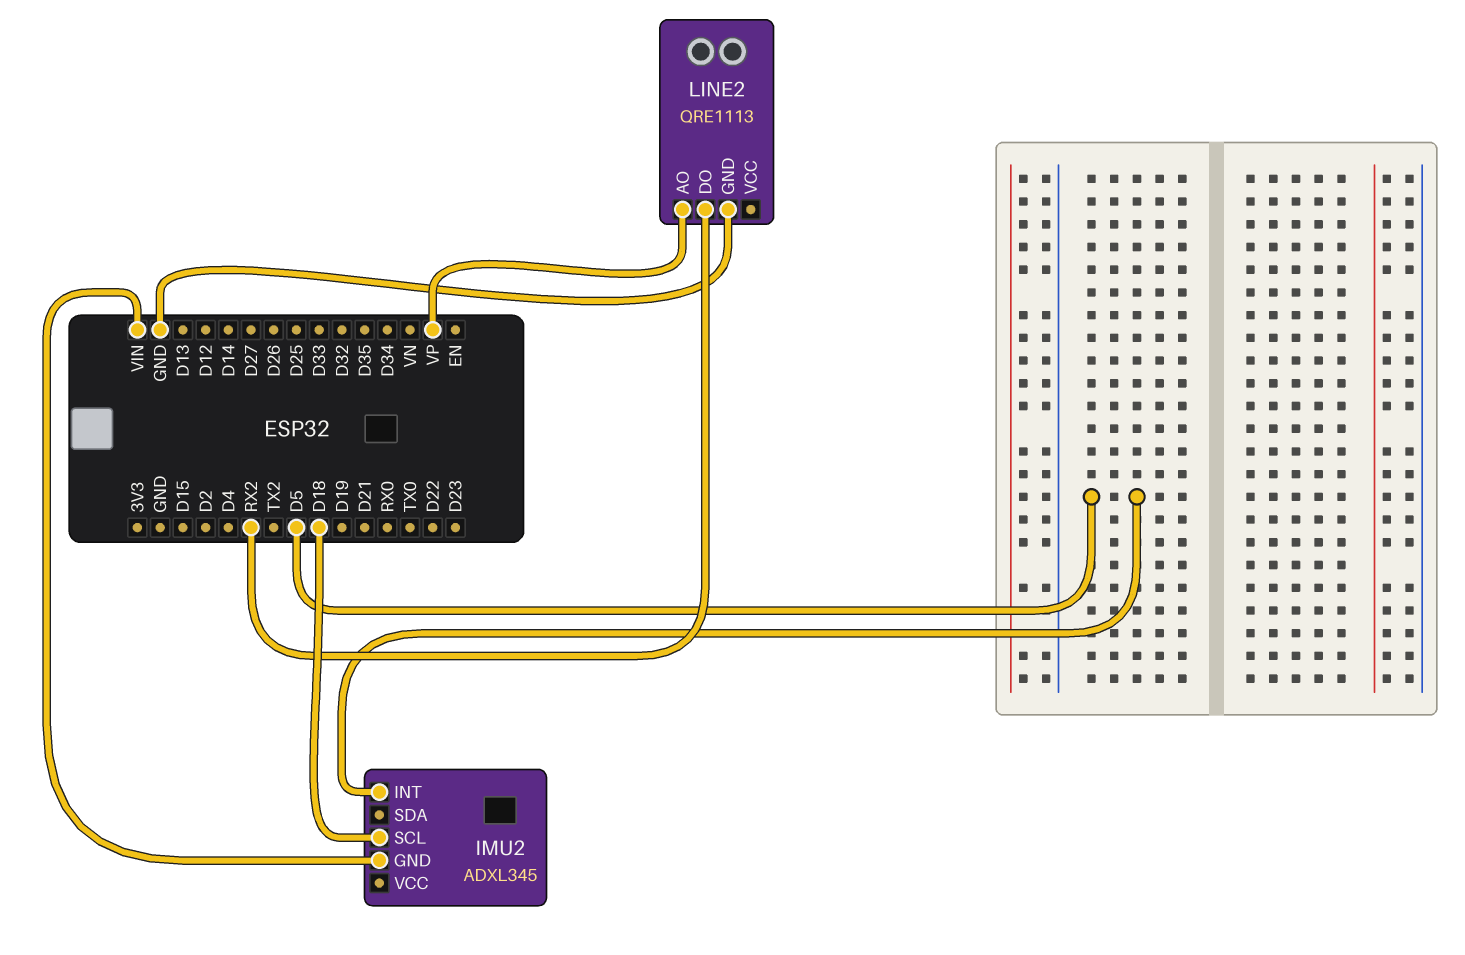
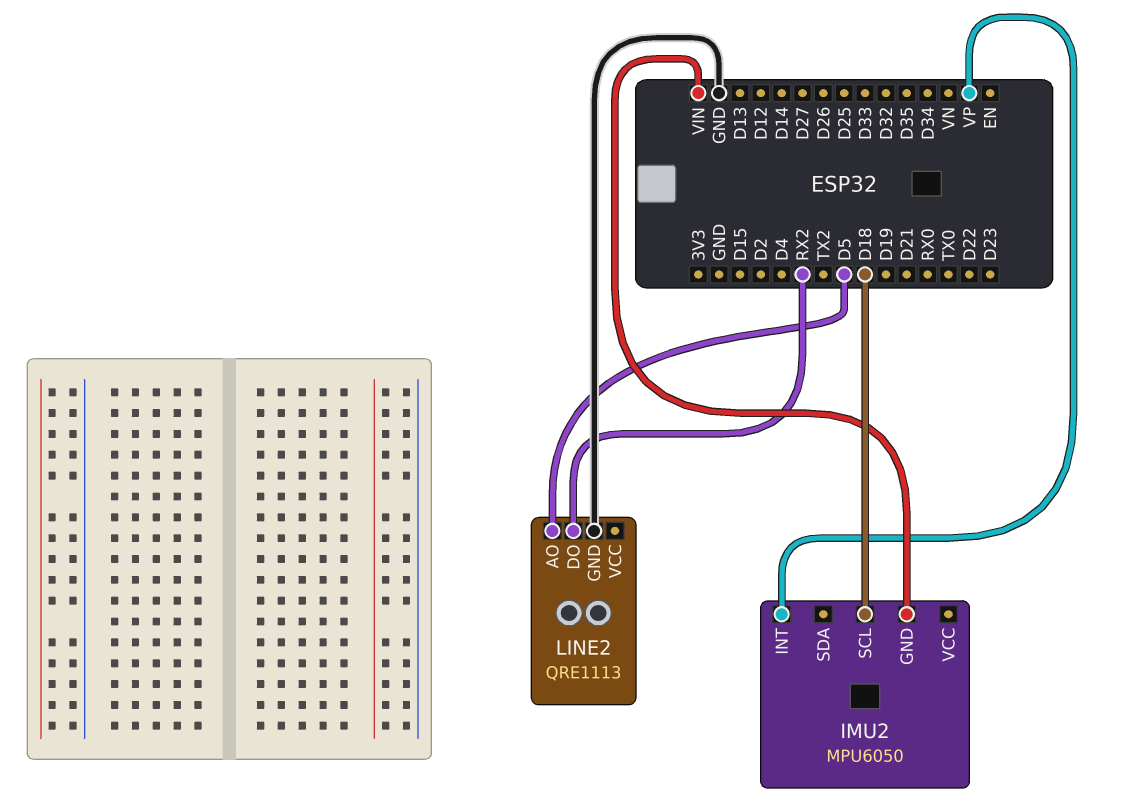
IMU2: ADXL345 -> MPU6050
IMU2 pin INT: D5 -> VP
LINE2 pin AO: VP -> D5

